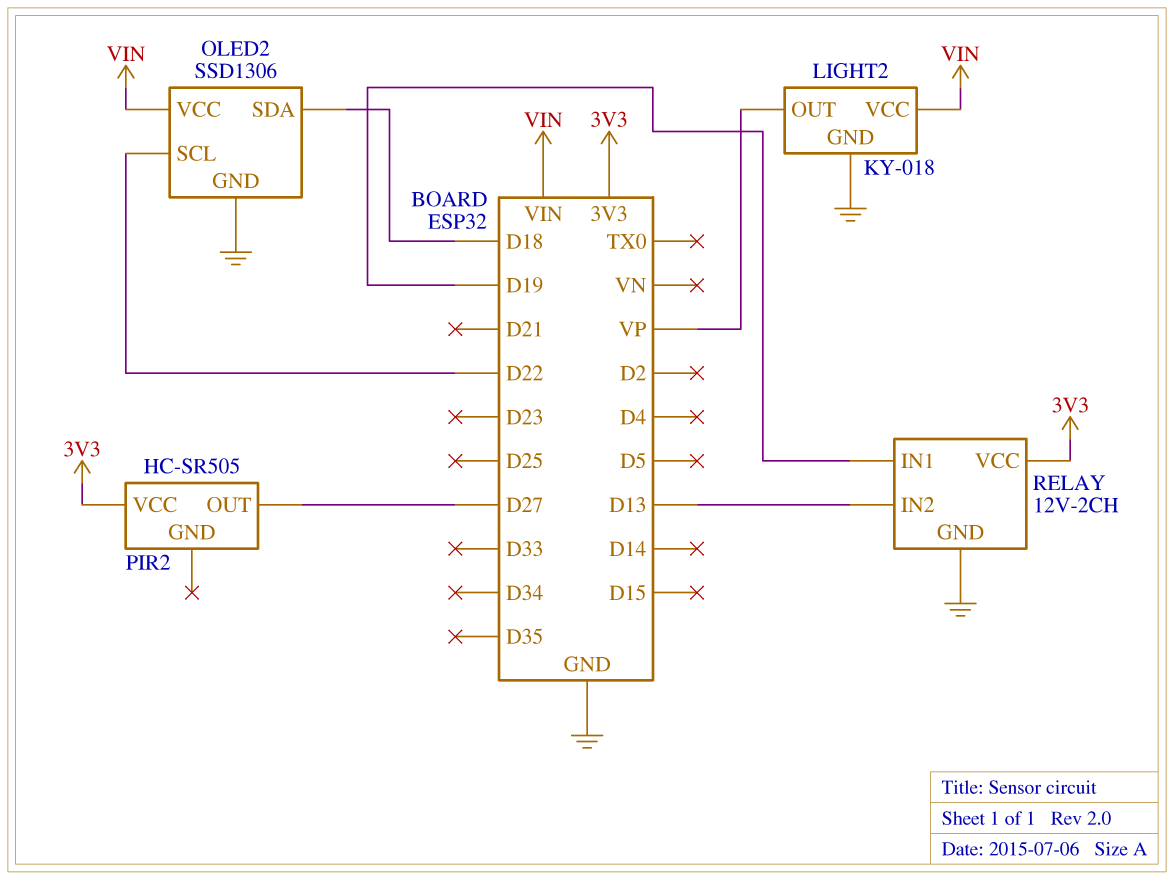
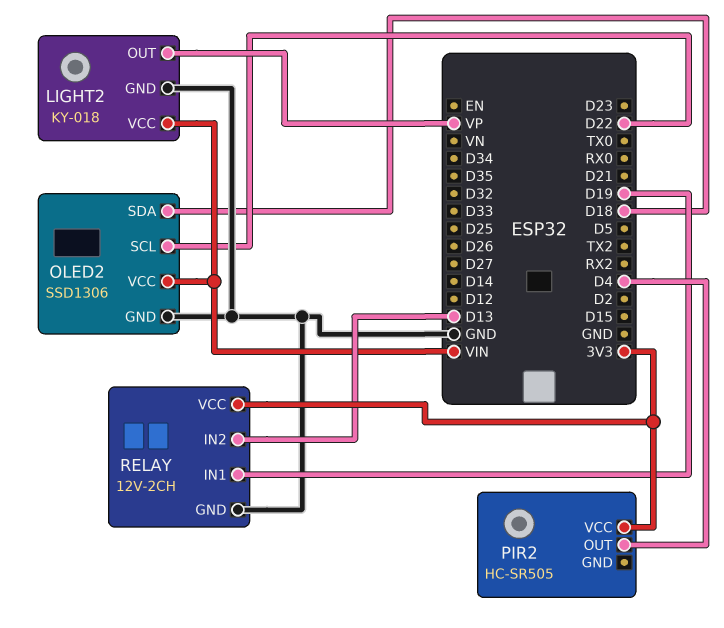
PIR2 pin OUT: D27 -> D4

